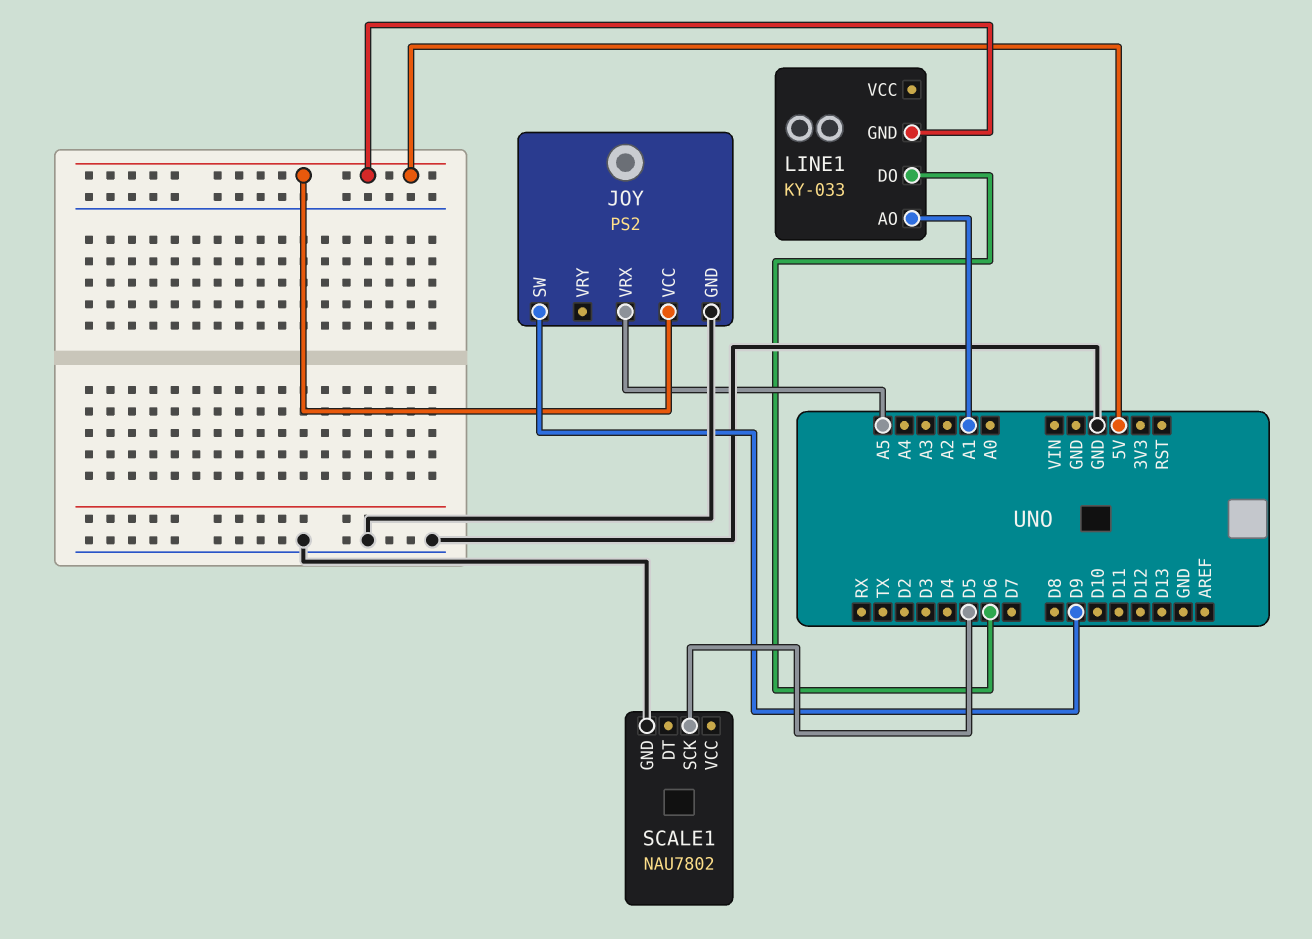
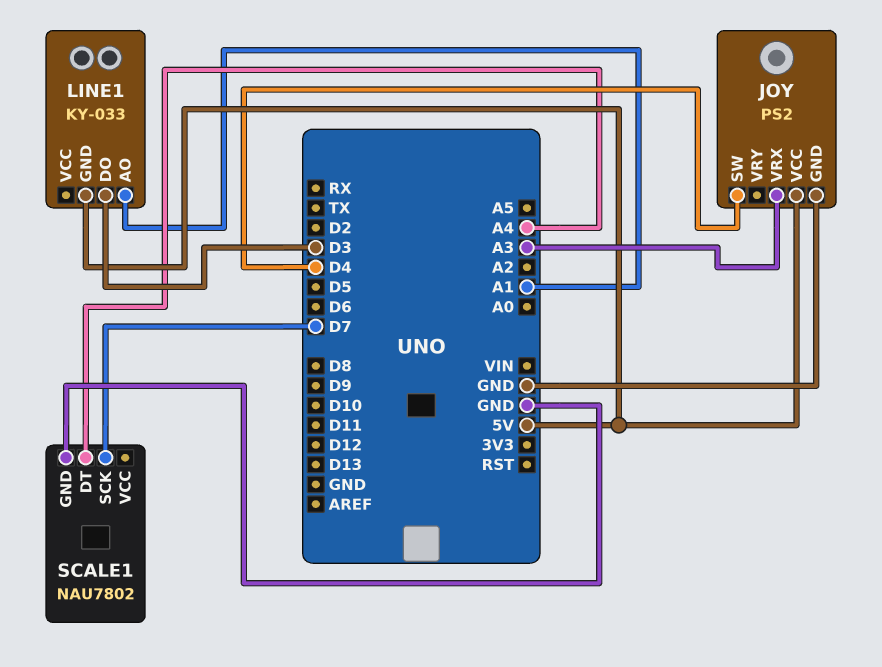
JOY pin SW: D9 -> D4
JOY pin VRX: A5 -> A3
LINE1 pin DO: D6 -> D3
SCALE1 pin DT: none -> A4
SCALE1 pin SCK: D5 -> D7

